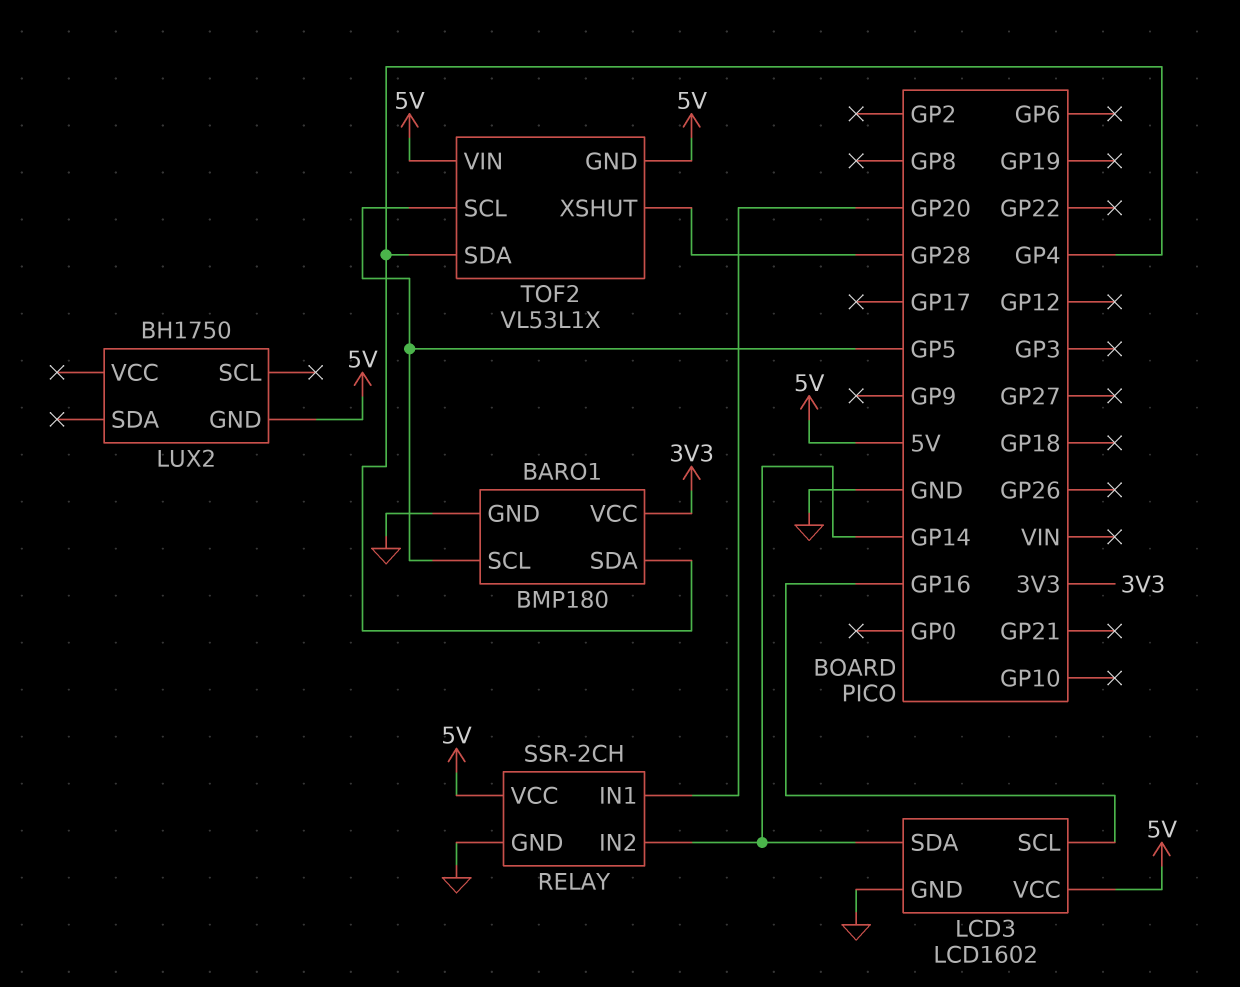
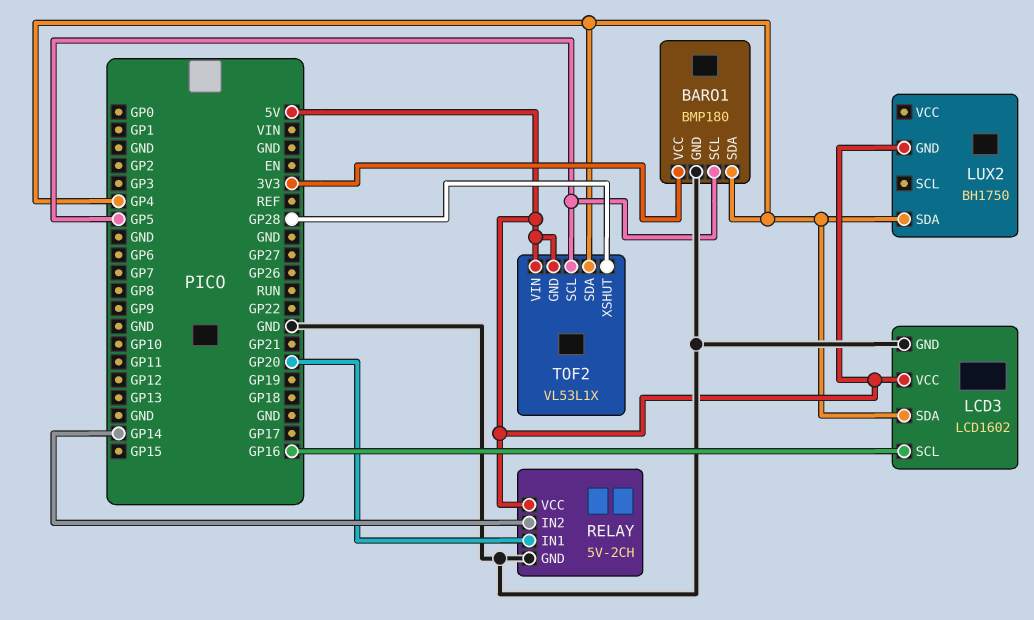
LCD3 pin SDA: GP14 -> GP4
LUX2 pin SDA: none -> GP4
RELAY: SSR-2CH -> 5V-2CH

